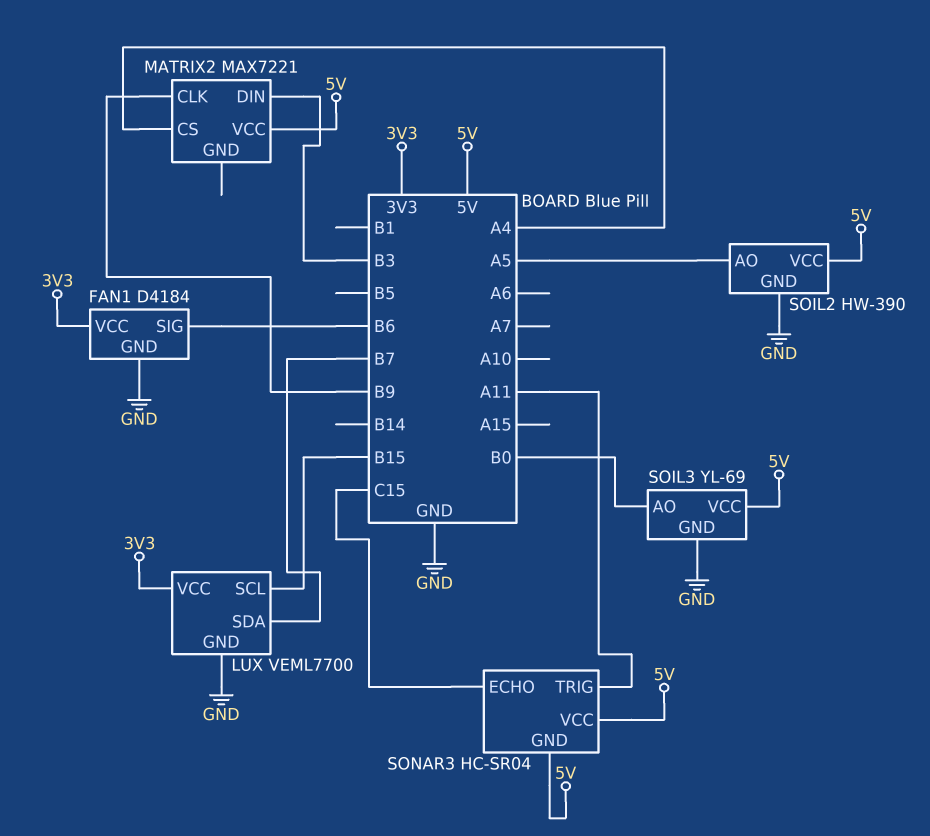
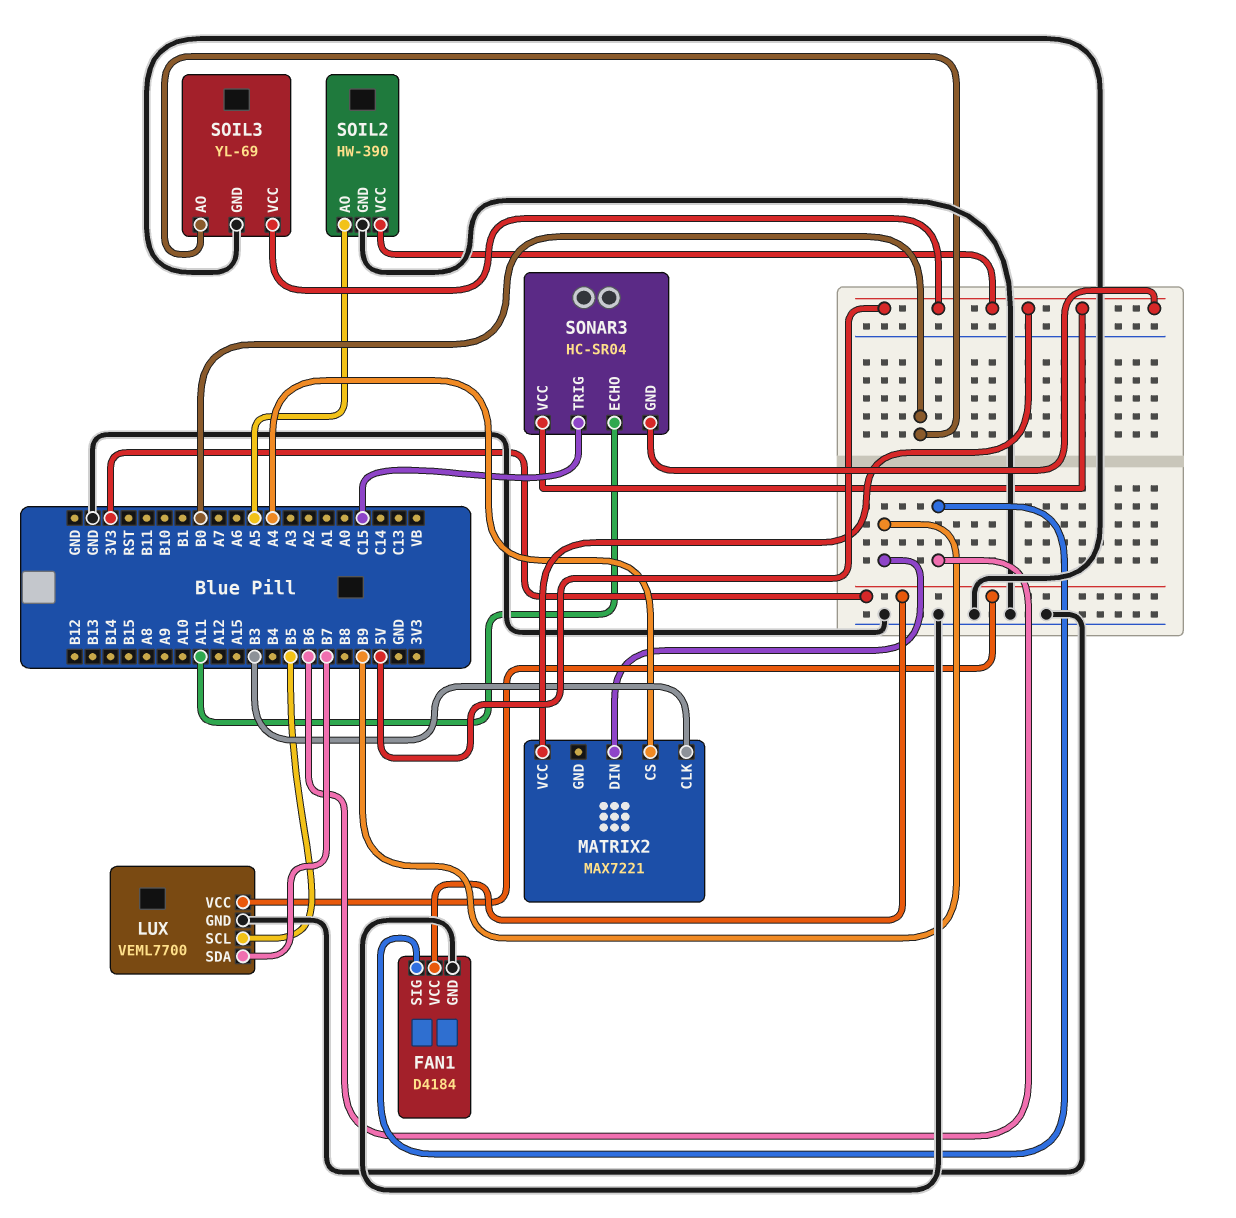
LUX pin SCL: B15 -> B5
MATRIX2 pin CLK: B9 -> B3
MATRIX2 pin DIN: B3 -> B9
SONAR3 pin ECHO: C15 -> A11
SONAR3 pin TRIG: A11 -> C15

